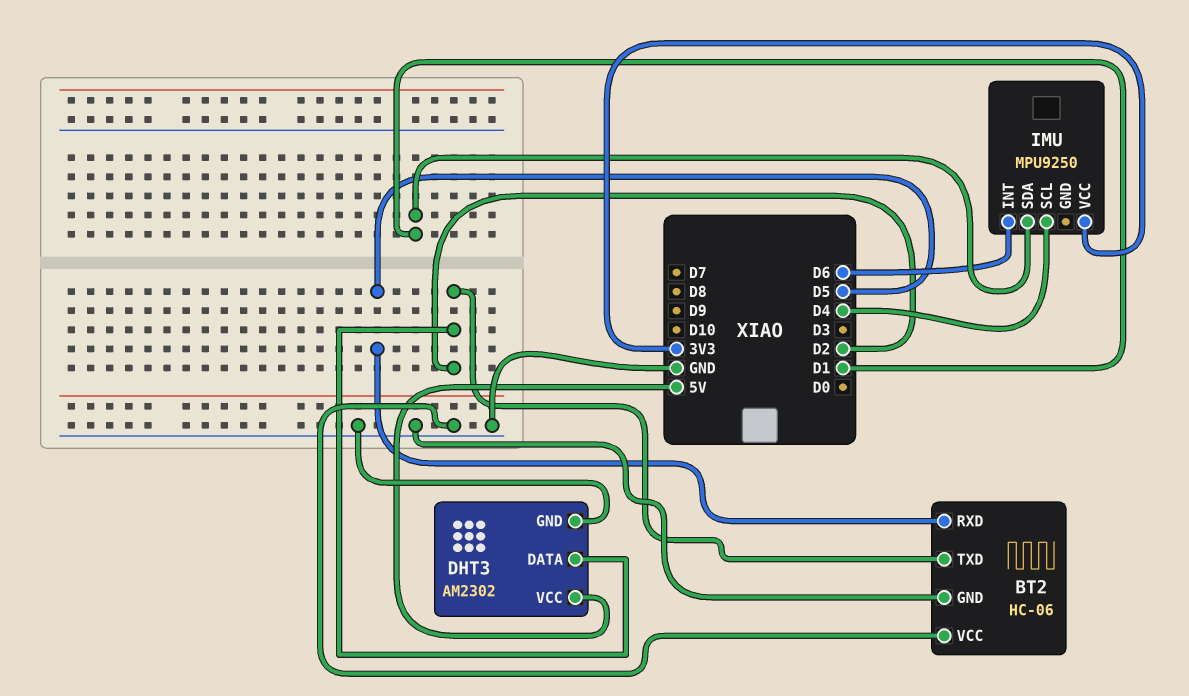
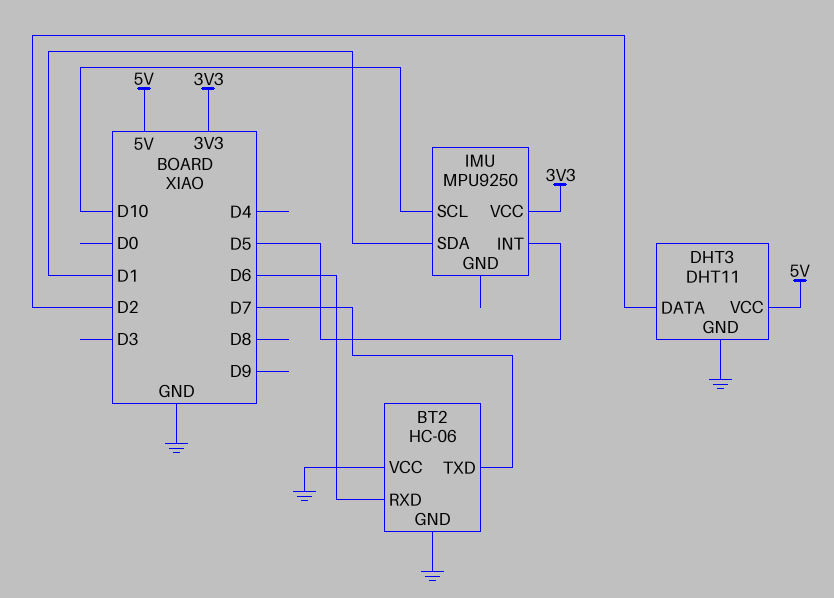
BT2 pin RXD: D5 -> D6
BT2 pin TXD: D2 -> D7
DHT3: AM2302 -> DHT11
IMU pin INT: D6 -> D5
IMU pin SCL: D4 -> D10

